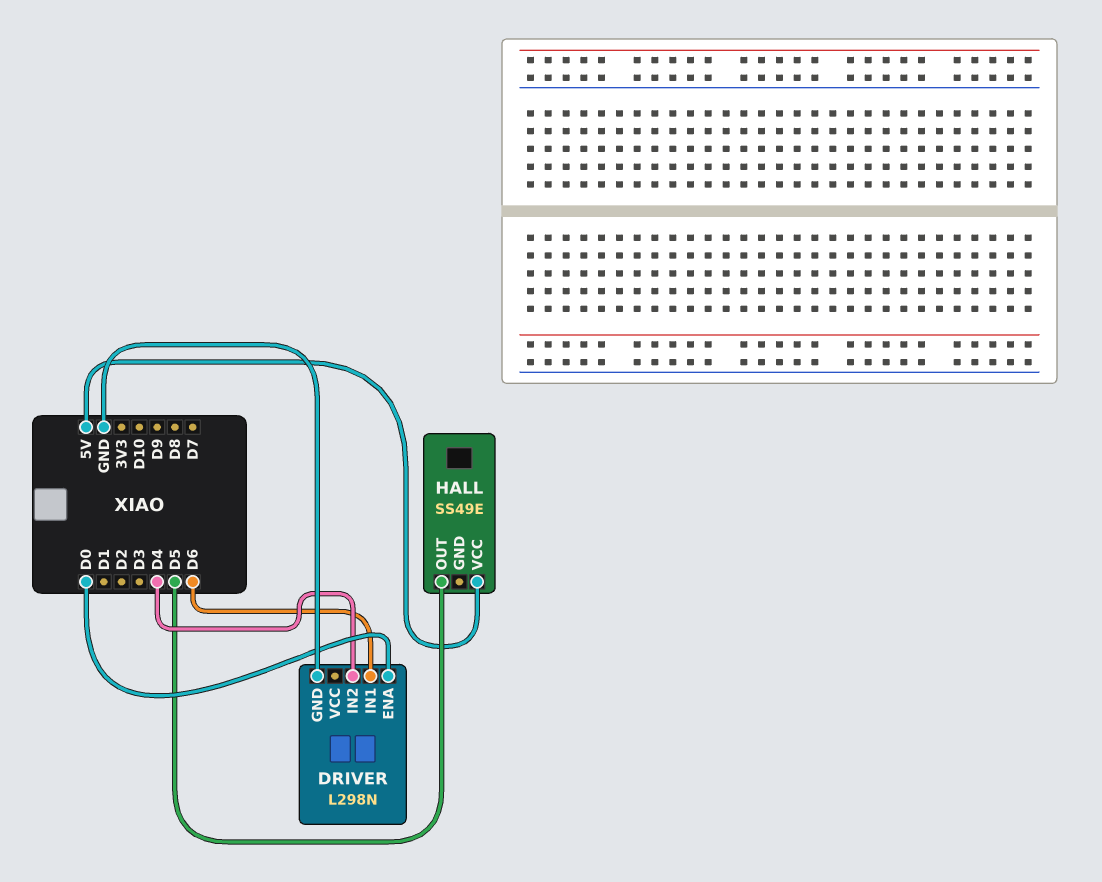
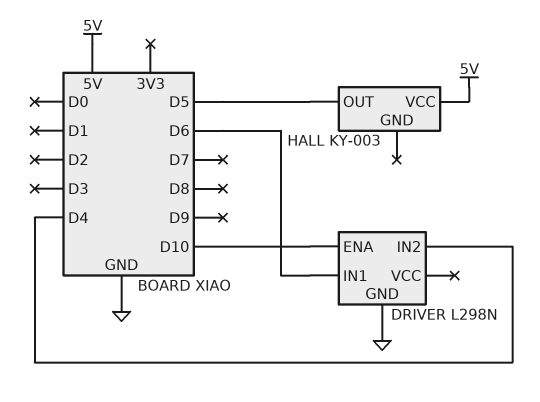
DRIVER pin ENA: D0 -> D10
HALL: SS49E -> KY-003

